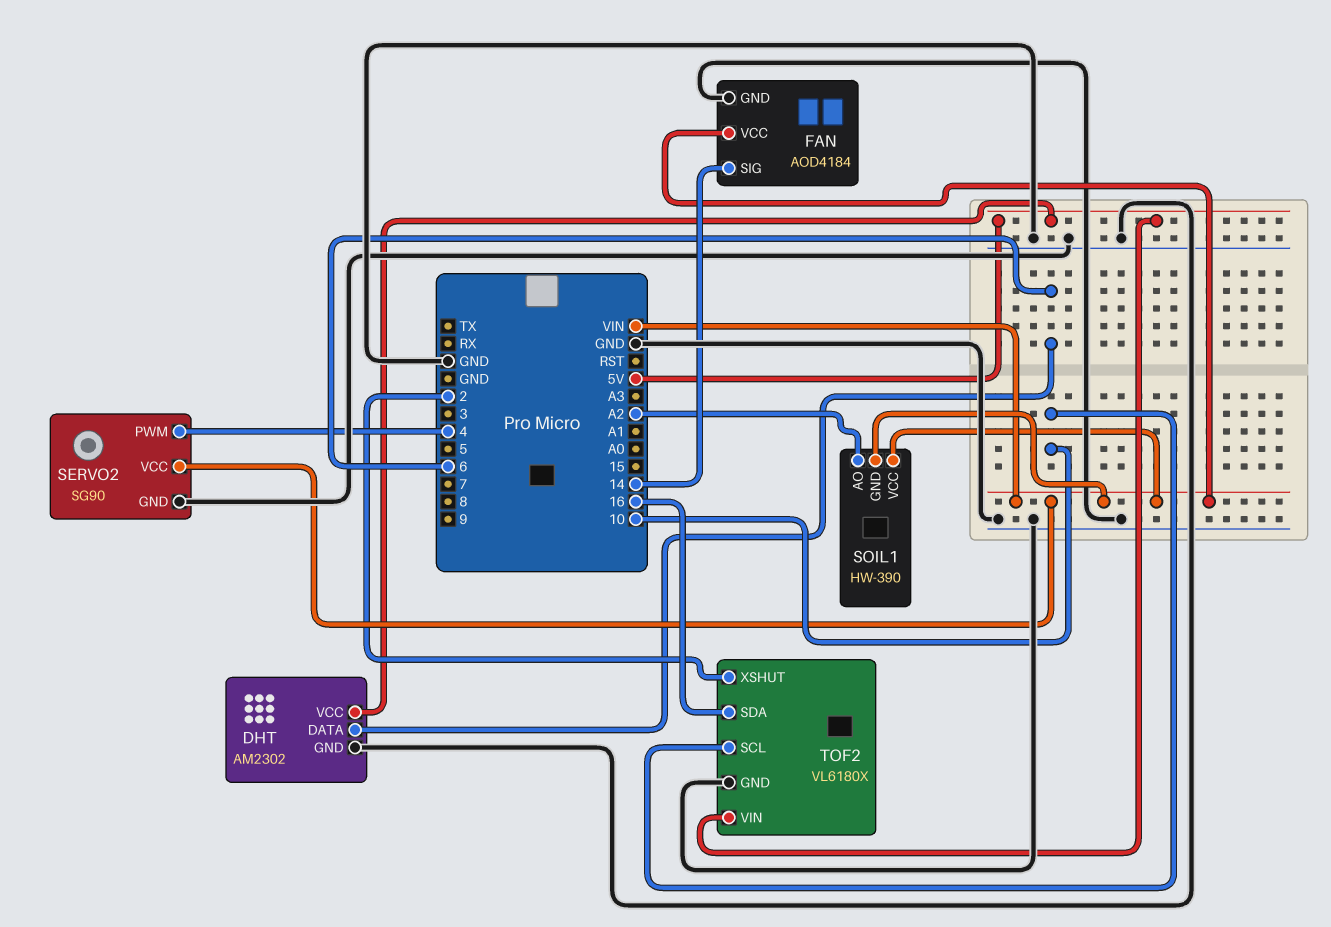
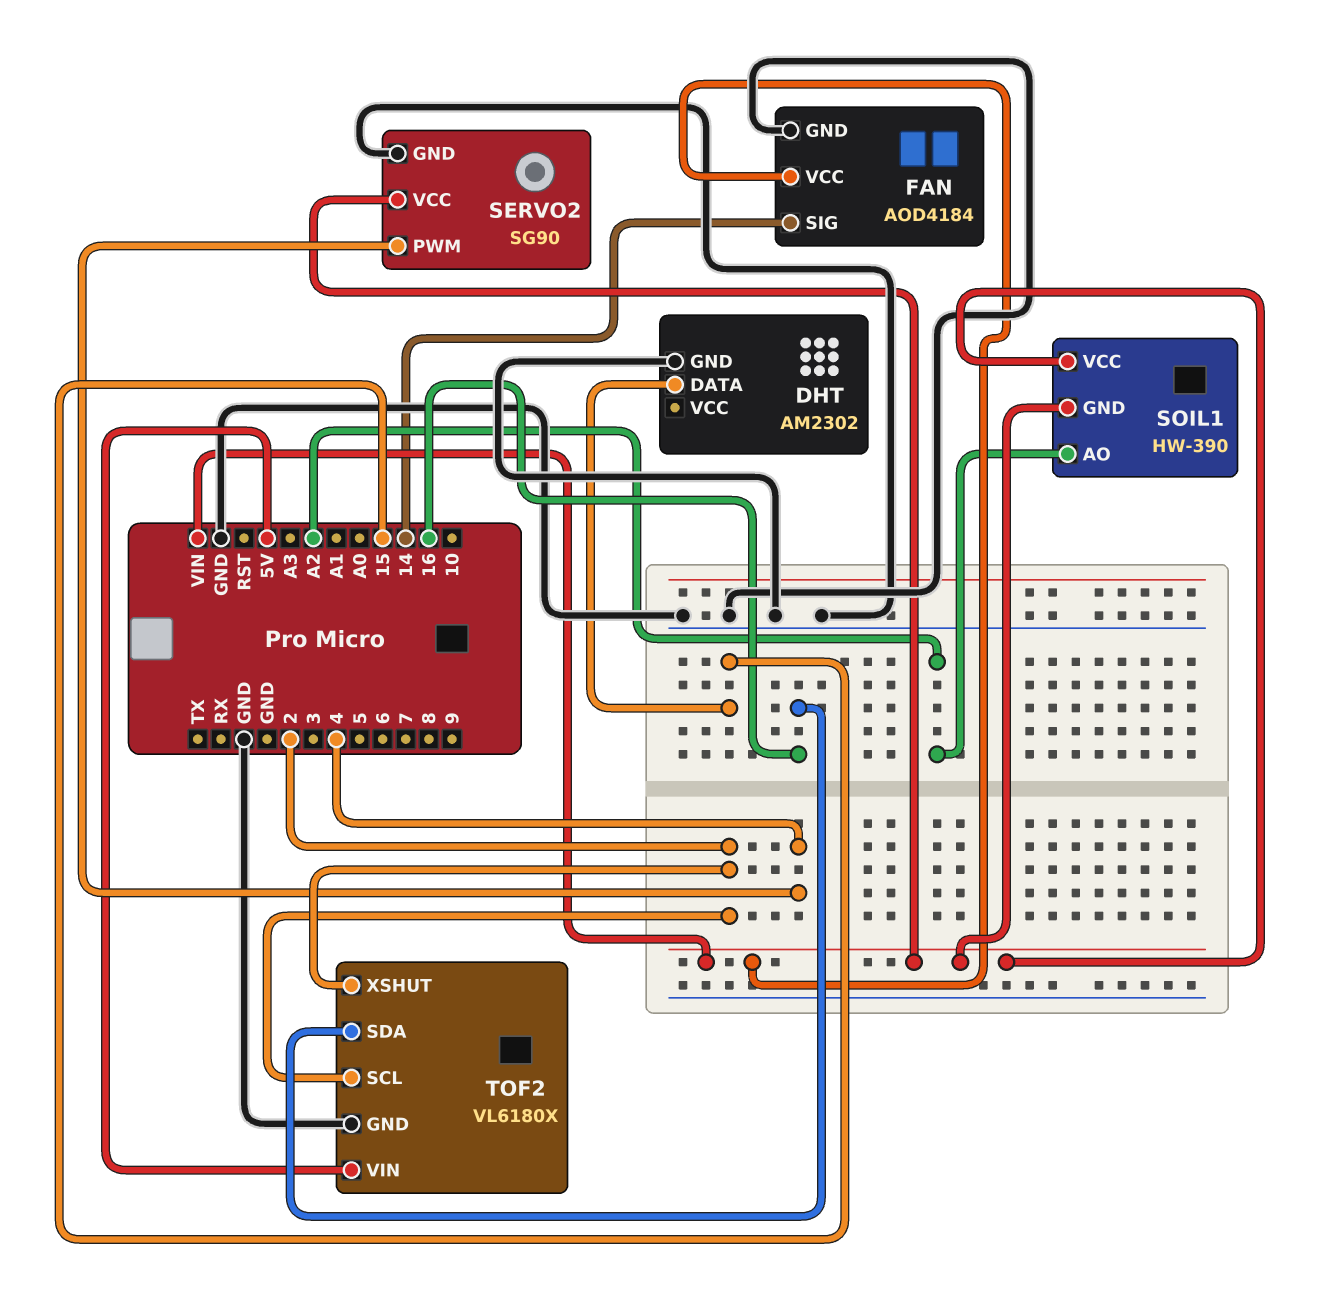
DHT pin DATA: 6 -> 15
DHT pin VCC: 5V -> none
TOF2 pin SCL: 10 -> 2

